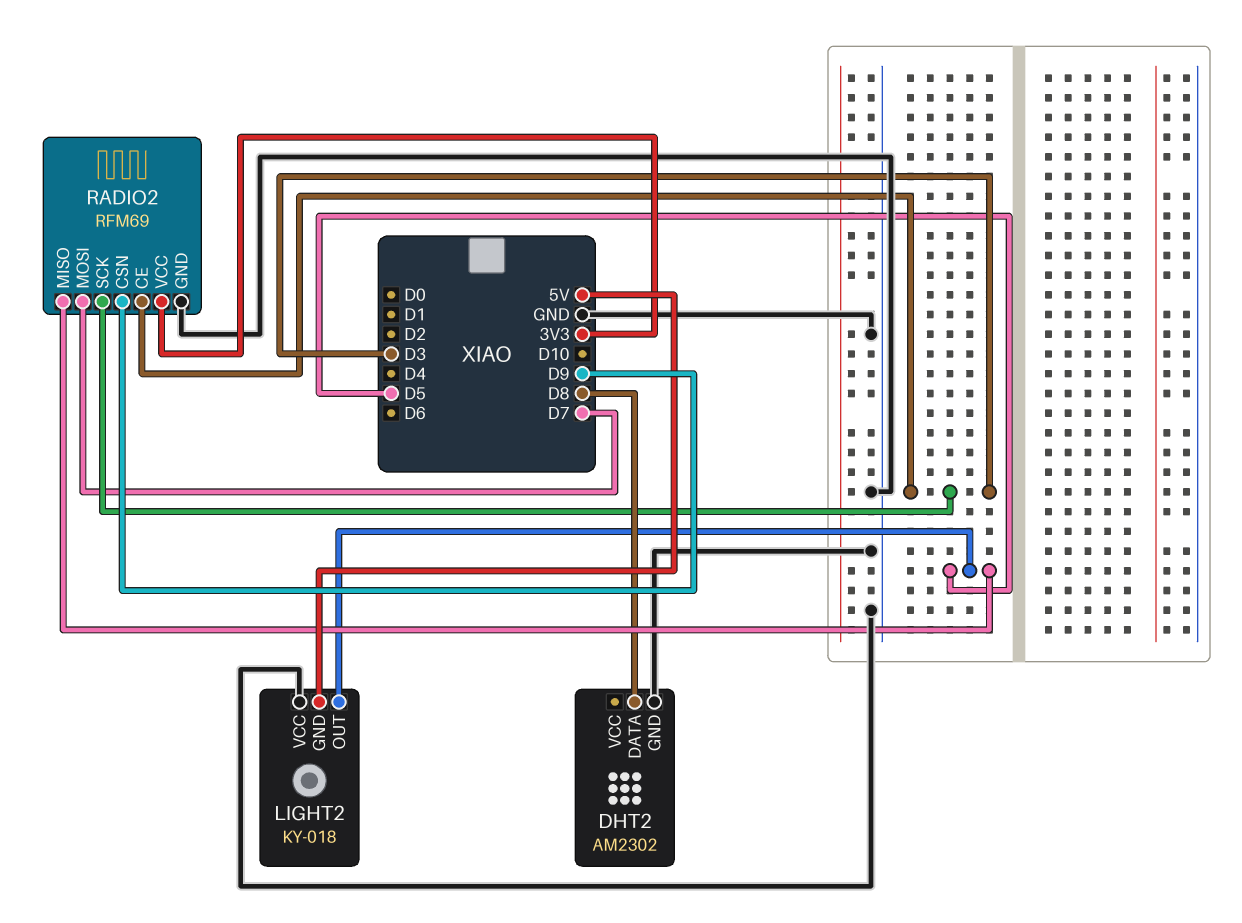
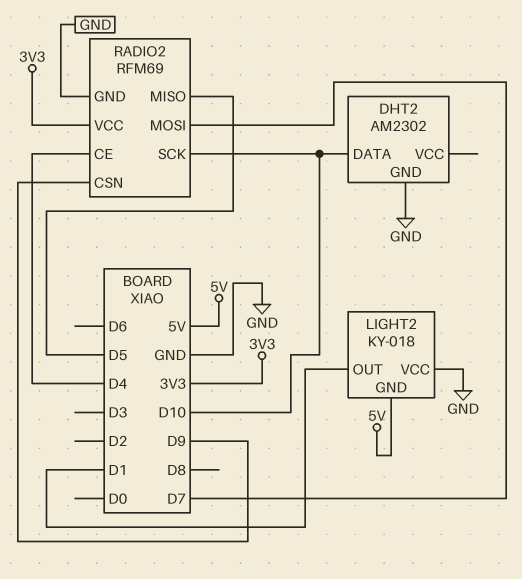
DHT2 pin DATA: D8 -> D10
LIGHT2 pin OUT: D5 -> D1
RADIO2 pin CE: D3 -> D4
RADIO2 pin SCK: D3 -> D10

